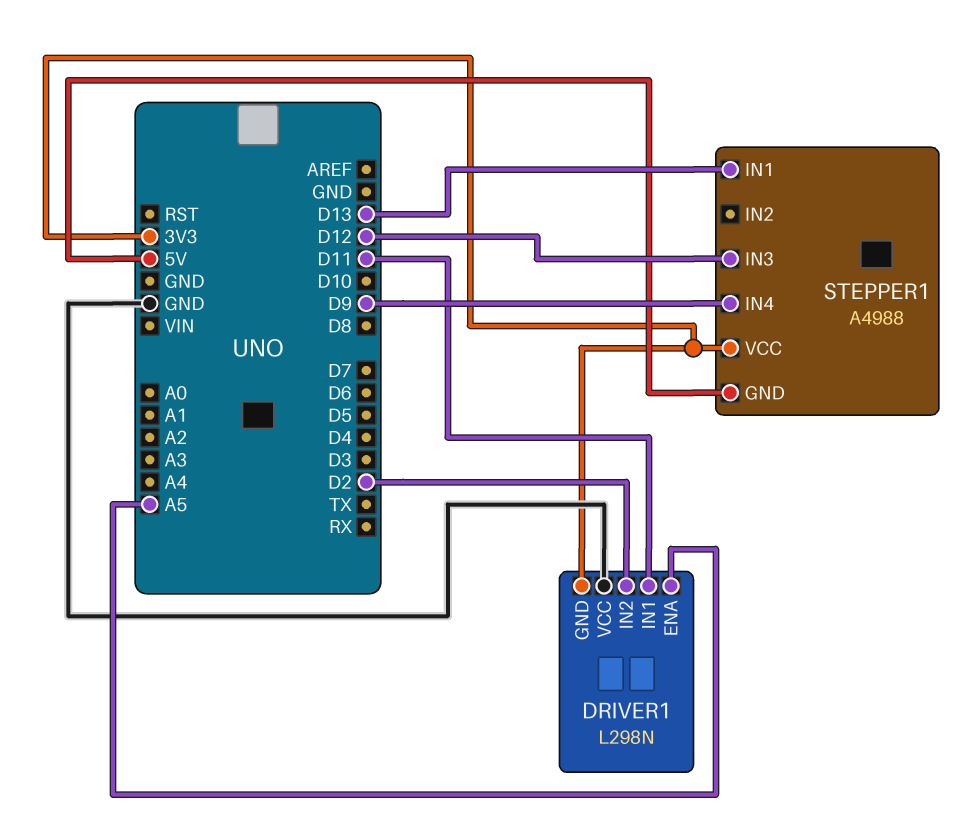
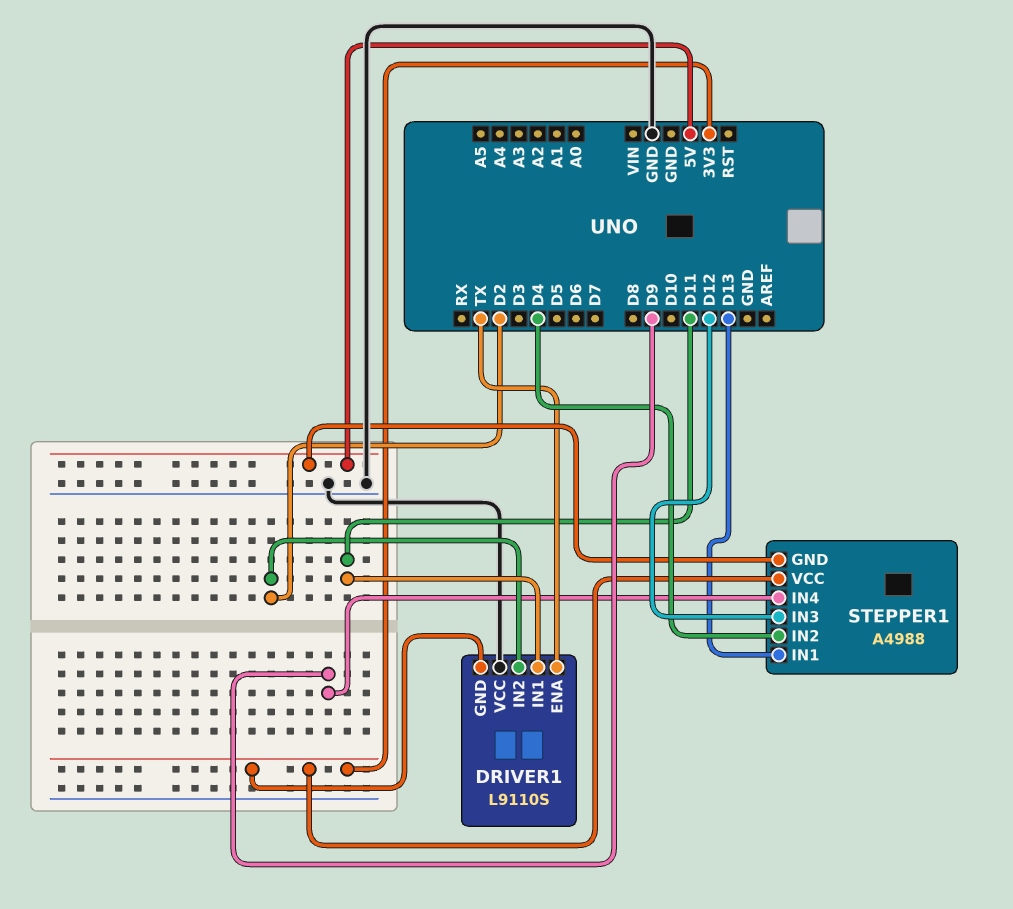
DRIVER1: L298N -> L9110S
DRIVER1 pin ENA: A5 -> TX
STEPPER1 pin IN2: none -> D4

